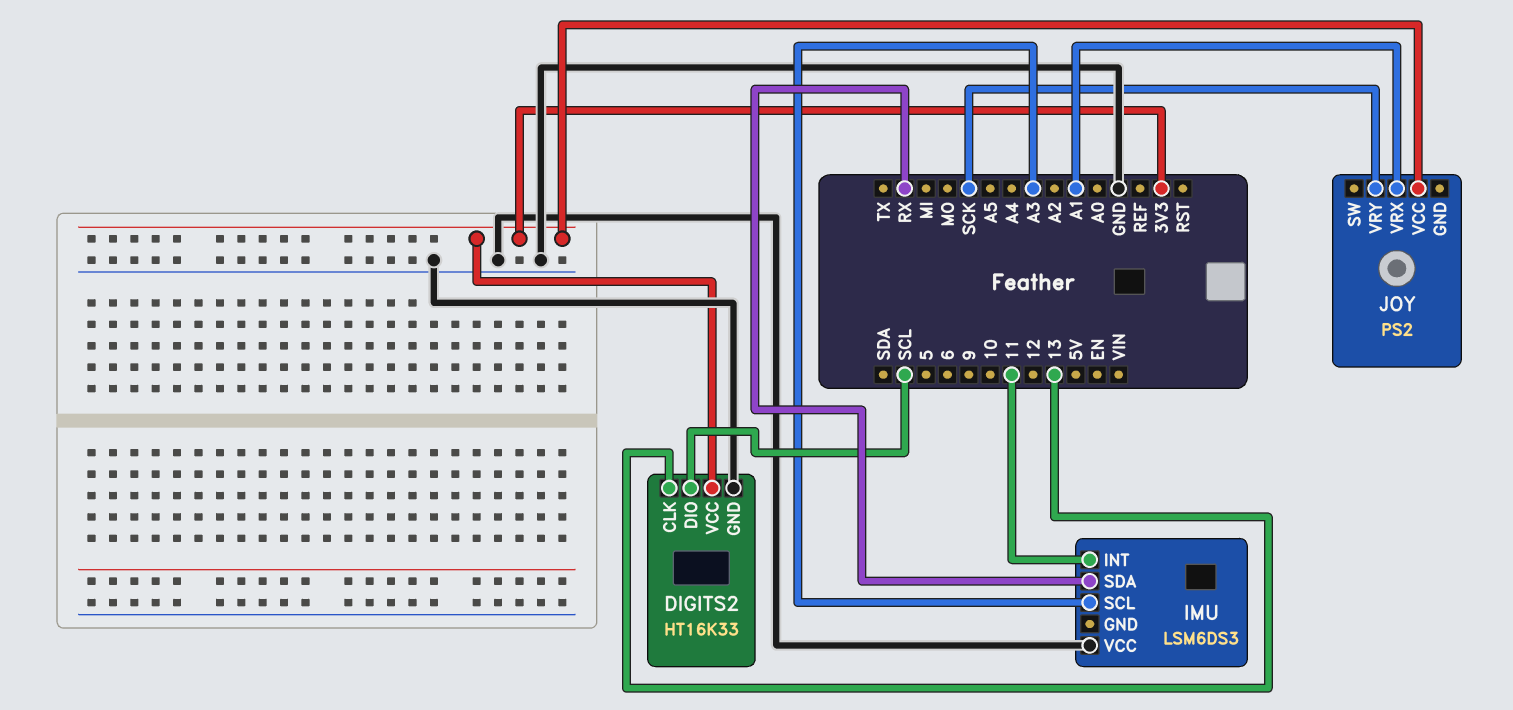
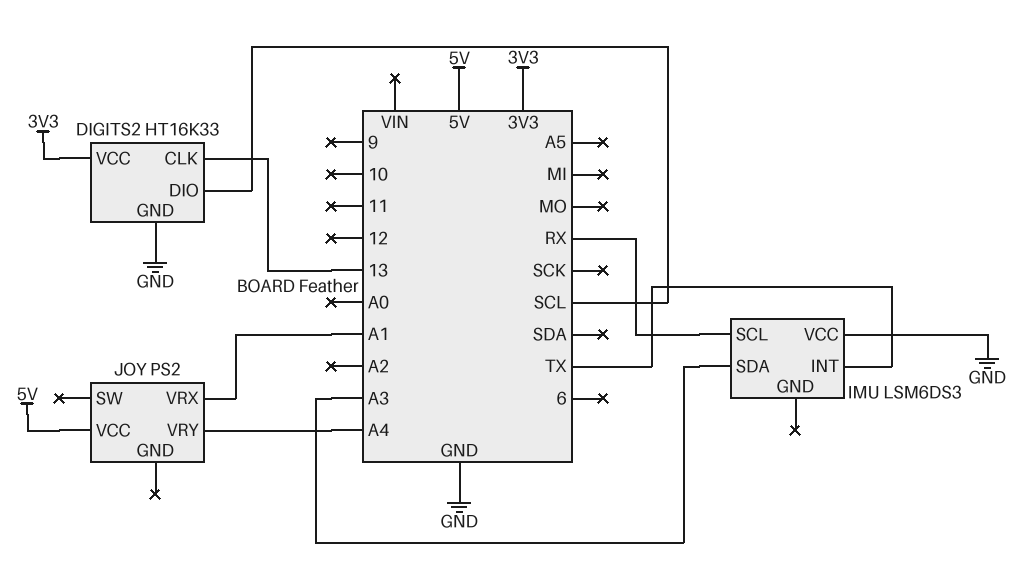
IMU pin INT: 11 -> TX
IMU pin SCL: A3 -> RX
IMU pin SDA: RX -> A3
JOY pin VCC: 3V3 -> 5V
JOY pin VRY: SCK -> A4

